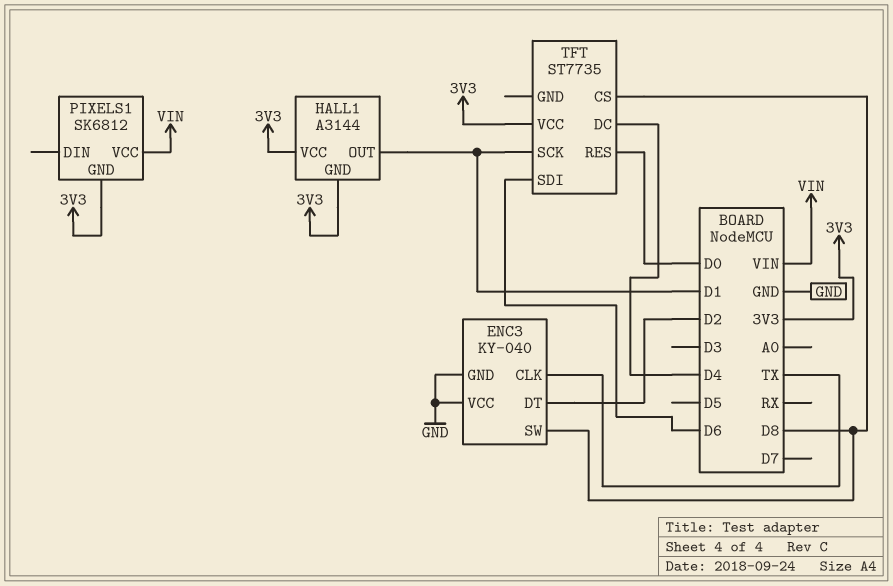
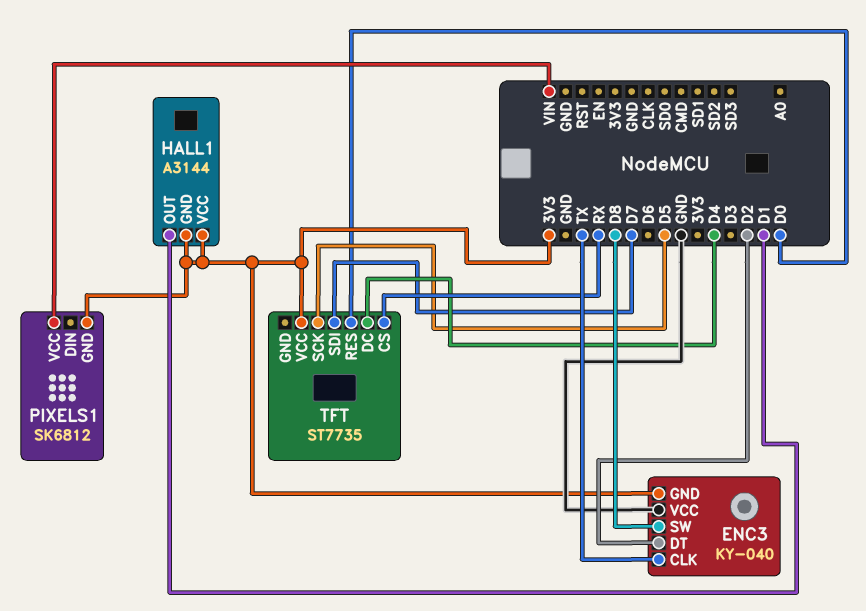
ENC3 pin GND: GND -> 3V3
TFT pin CS: D8 -> RX
TFT pin SCK: D1 -> D5
TFT pin SDI: D6 -> D7

